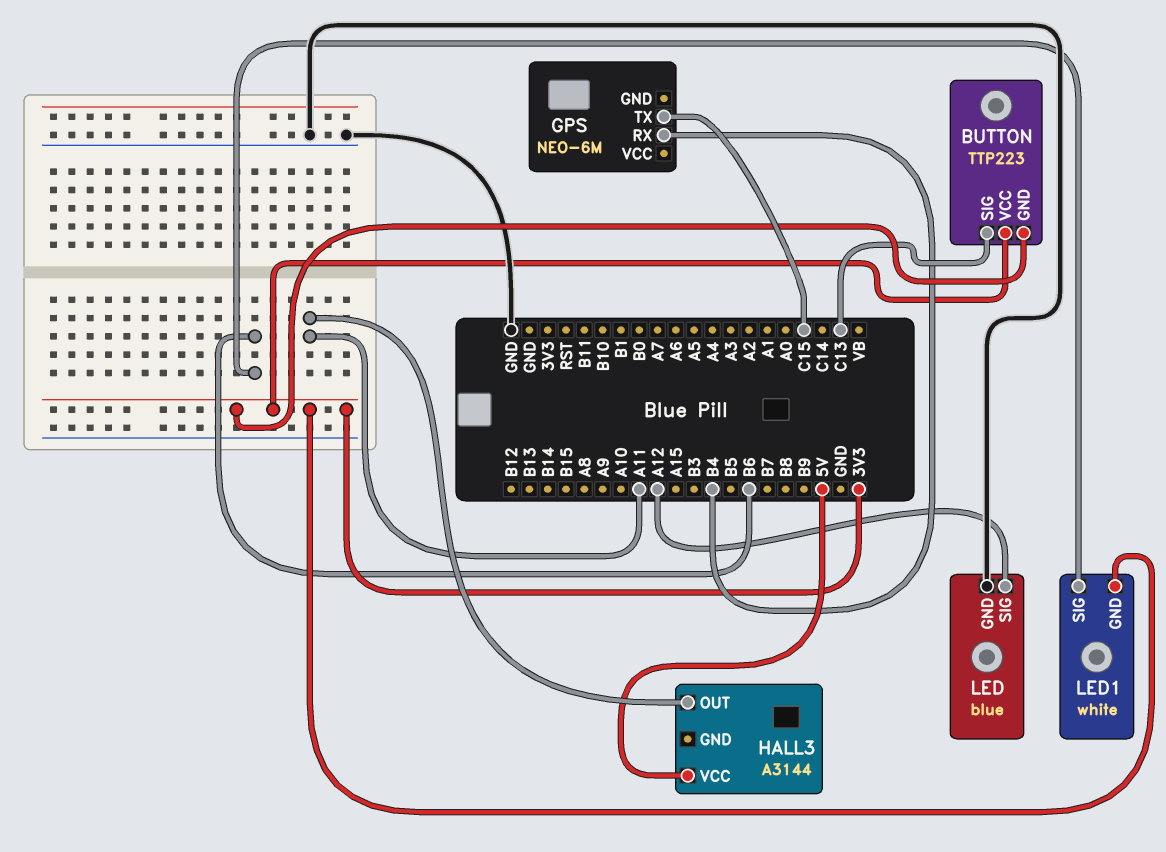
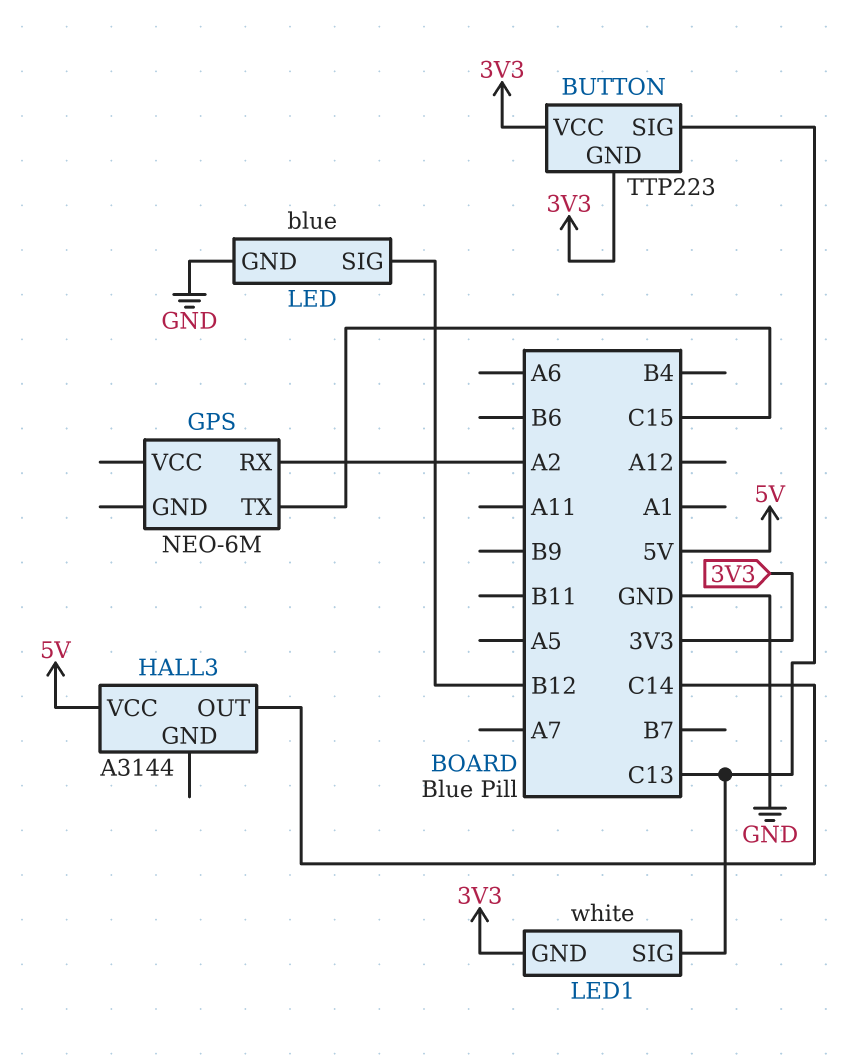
GPS pin RX: B4 -> A2
HALL3 pin OUT: A11 -> C14
LED pin SIG: A12 -> B12
LED1 pin SIG: B6 -> C13

